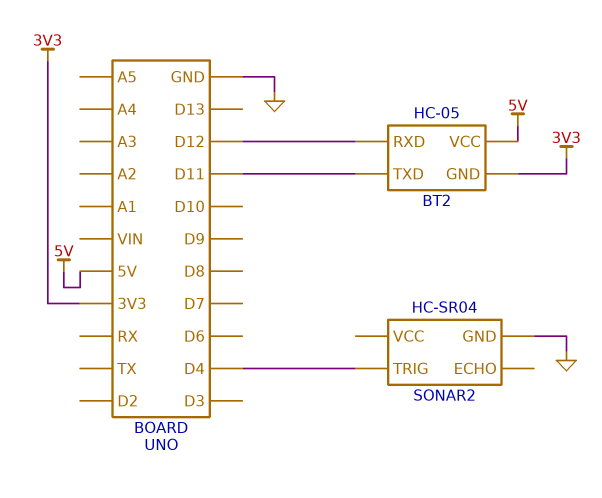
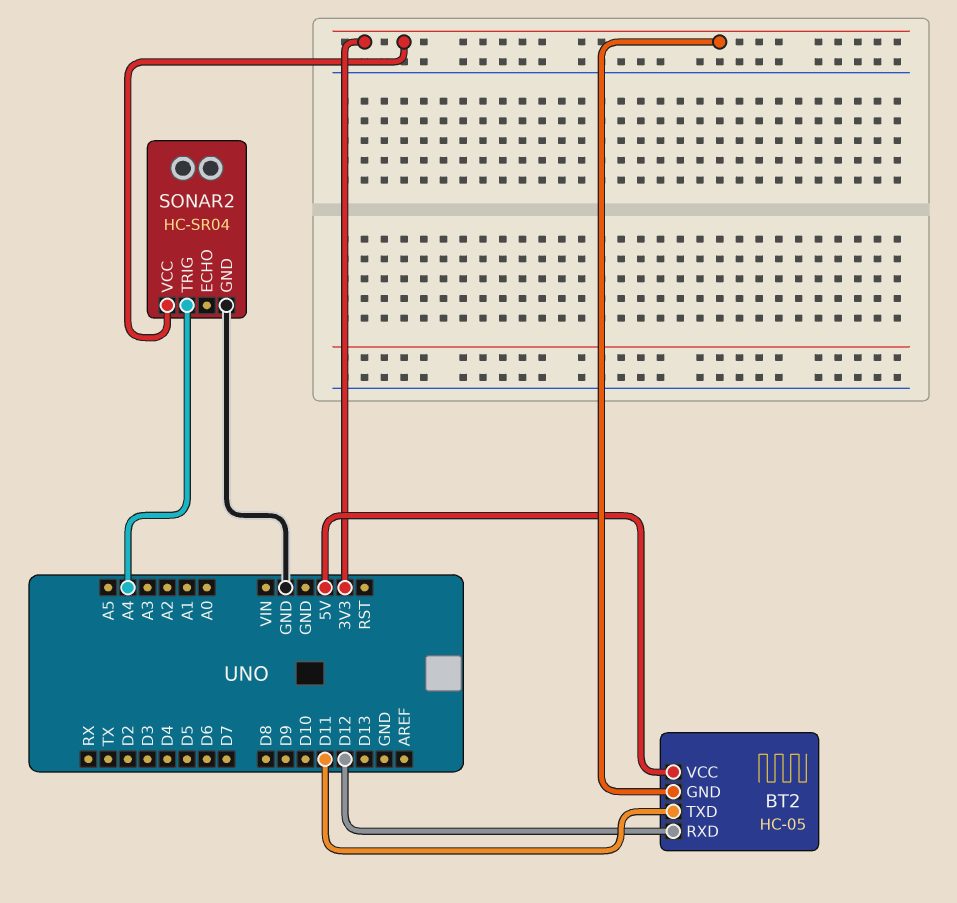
SONAR2 pin TRIG: D4 -> A4
SONAR2 pin VCC: none -> 3V3

